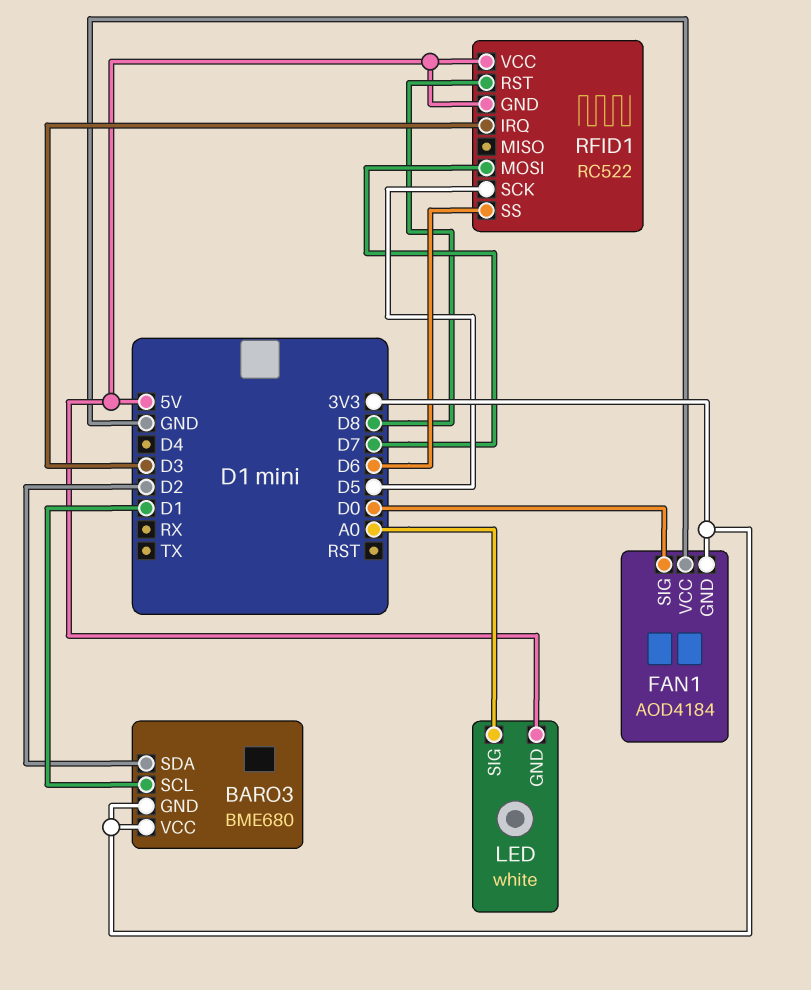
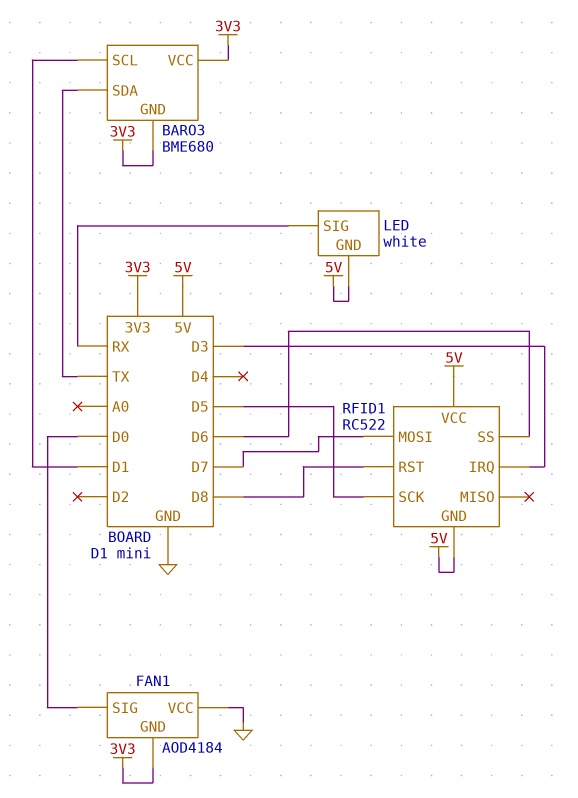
BARO3 pin SDA: D2 -> TX
LED pin SIG: A0 -> RX

